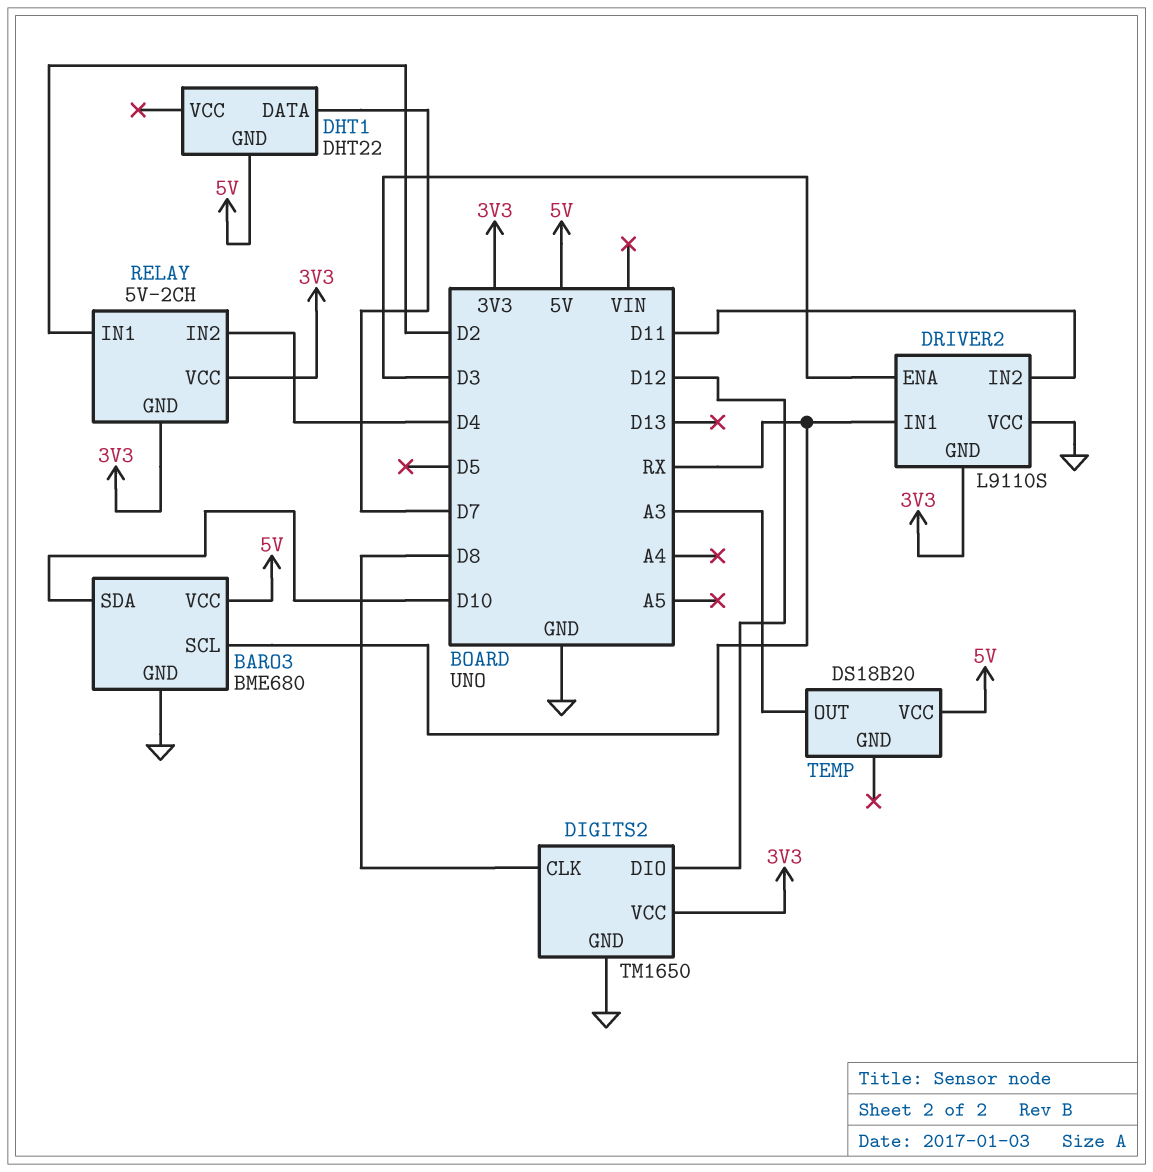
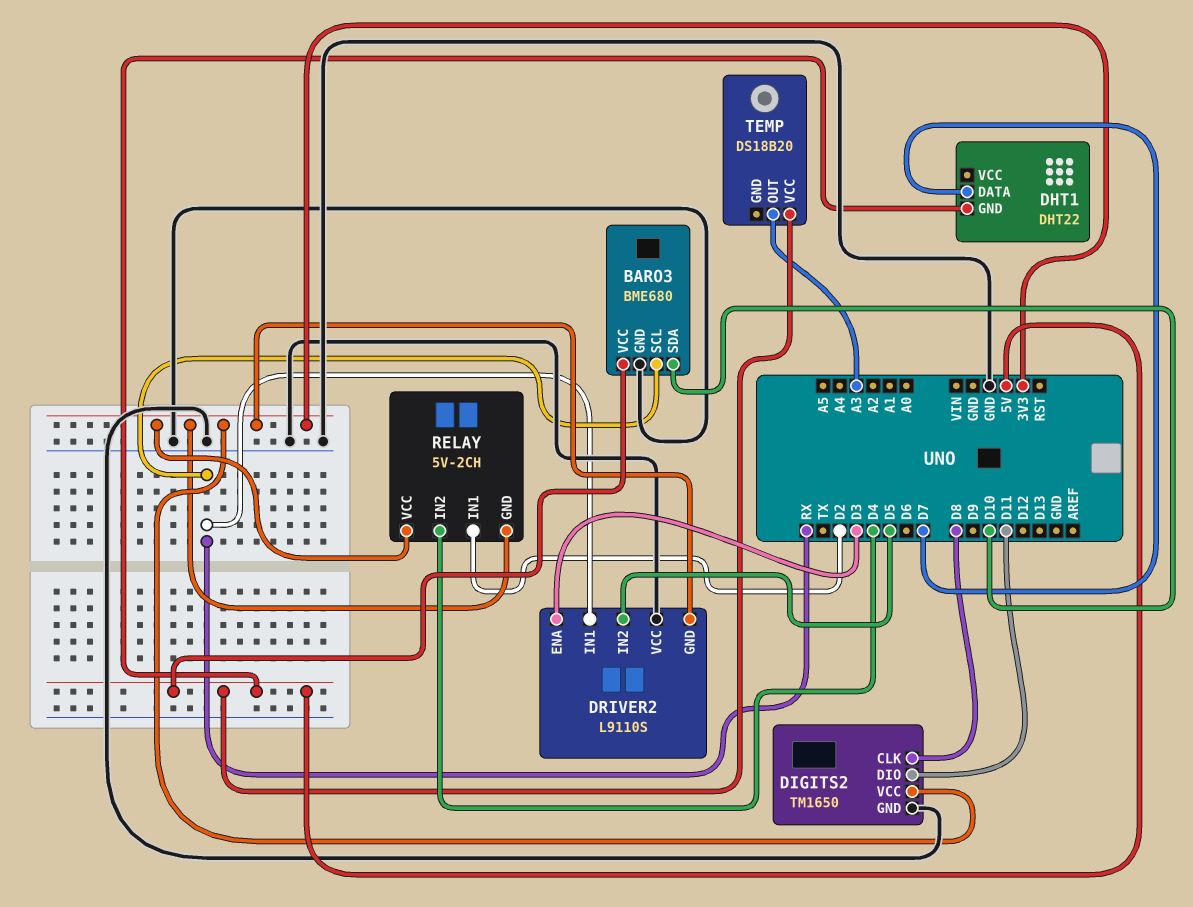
DIGITS2 pin DIO: D12 -> D11
DRIVER2 pin IN2: D11 -> D5

